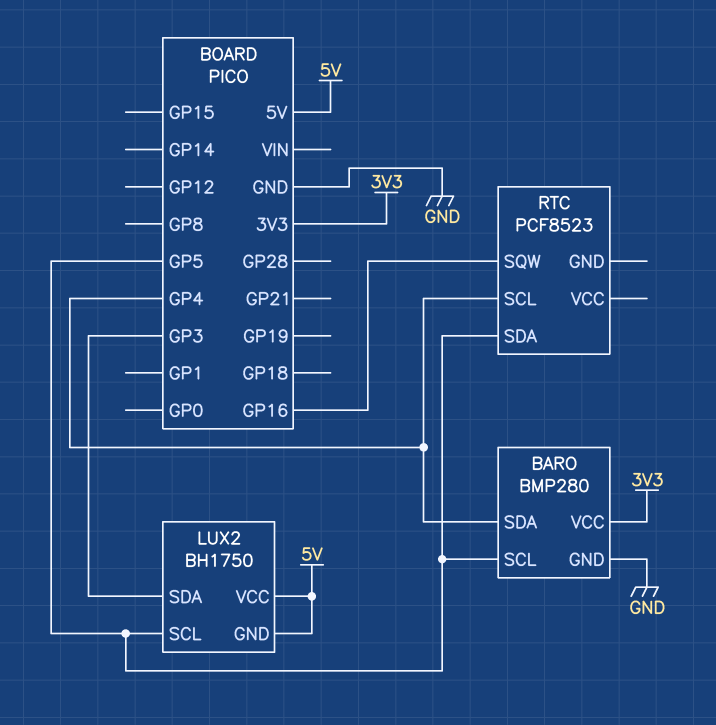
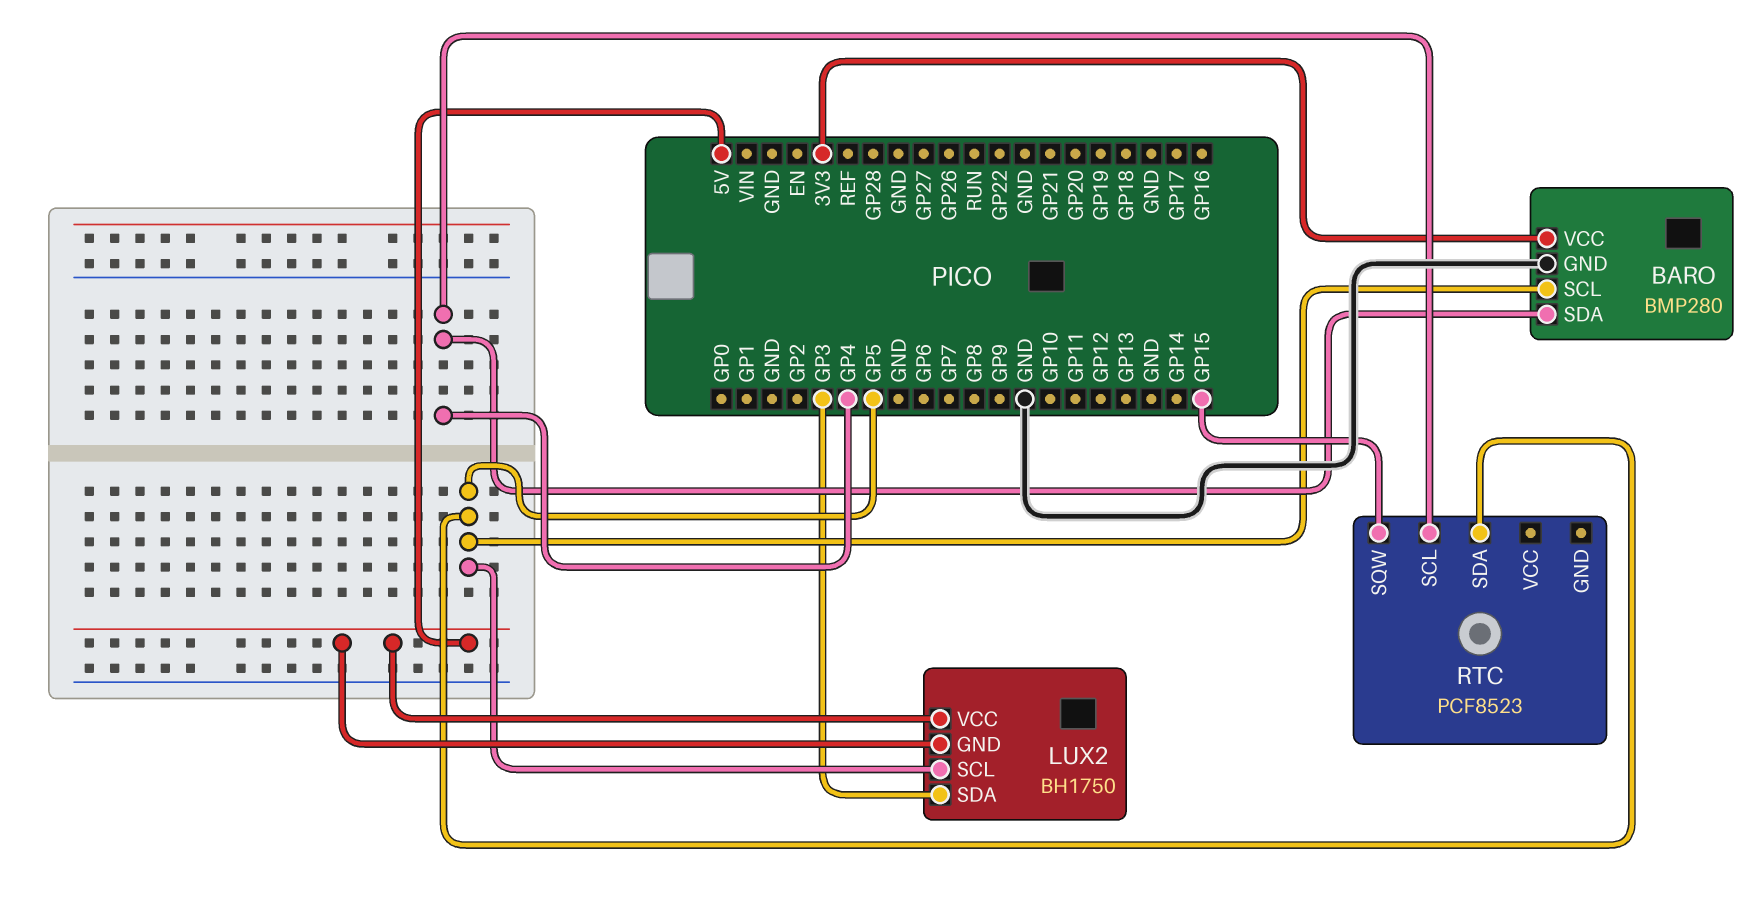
RTC pin SQW: GP16 -> GP15

